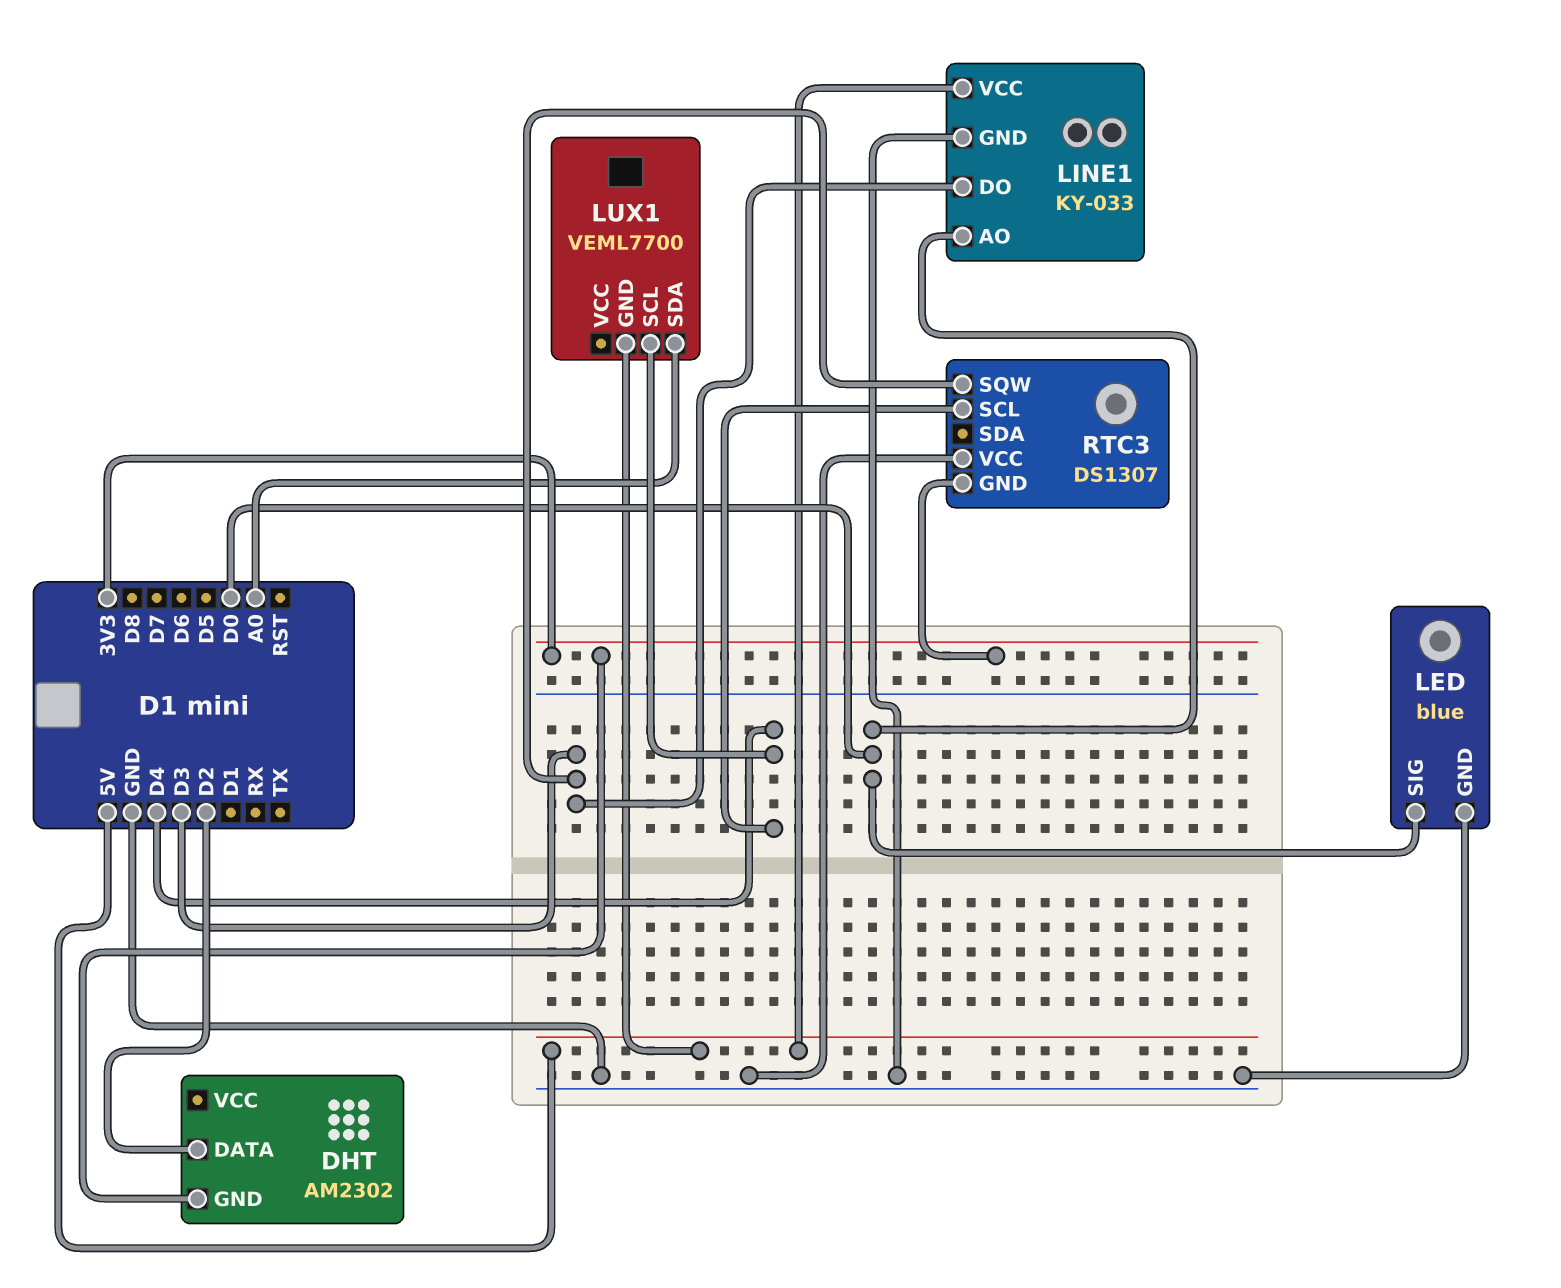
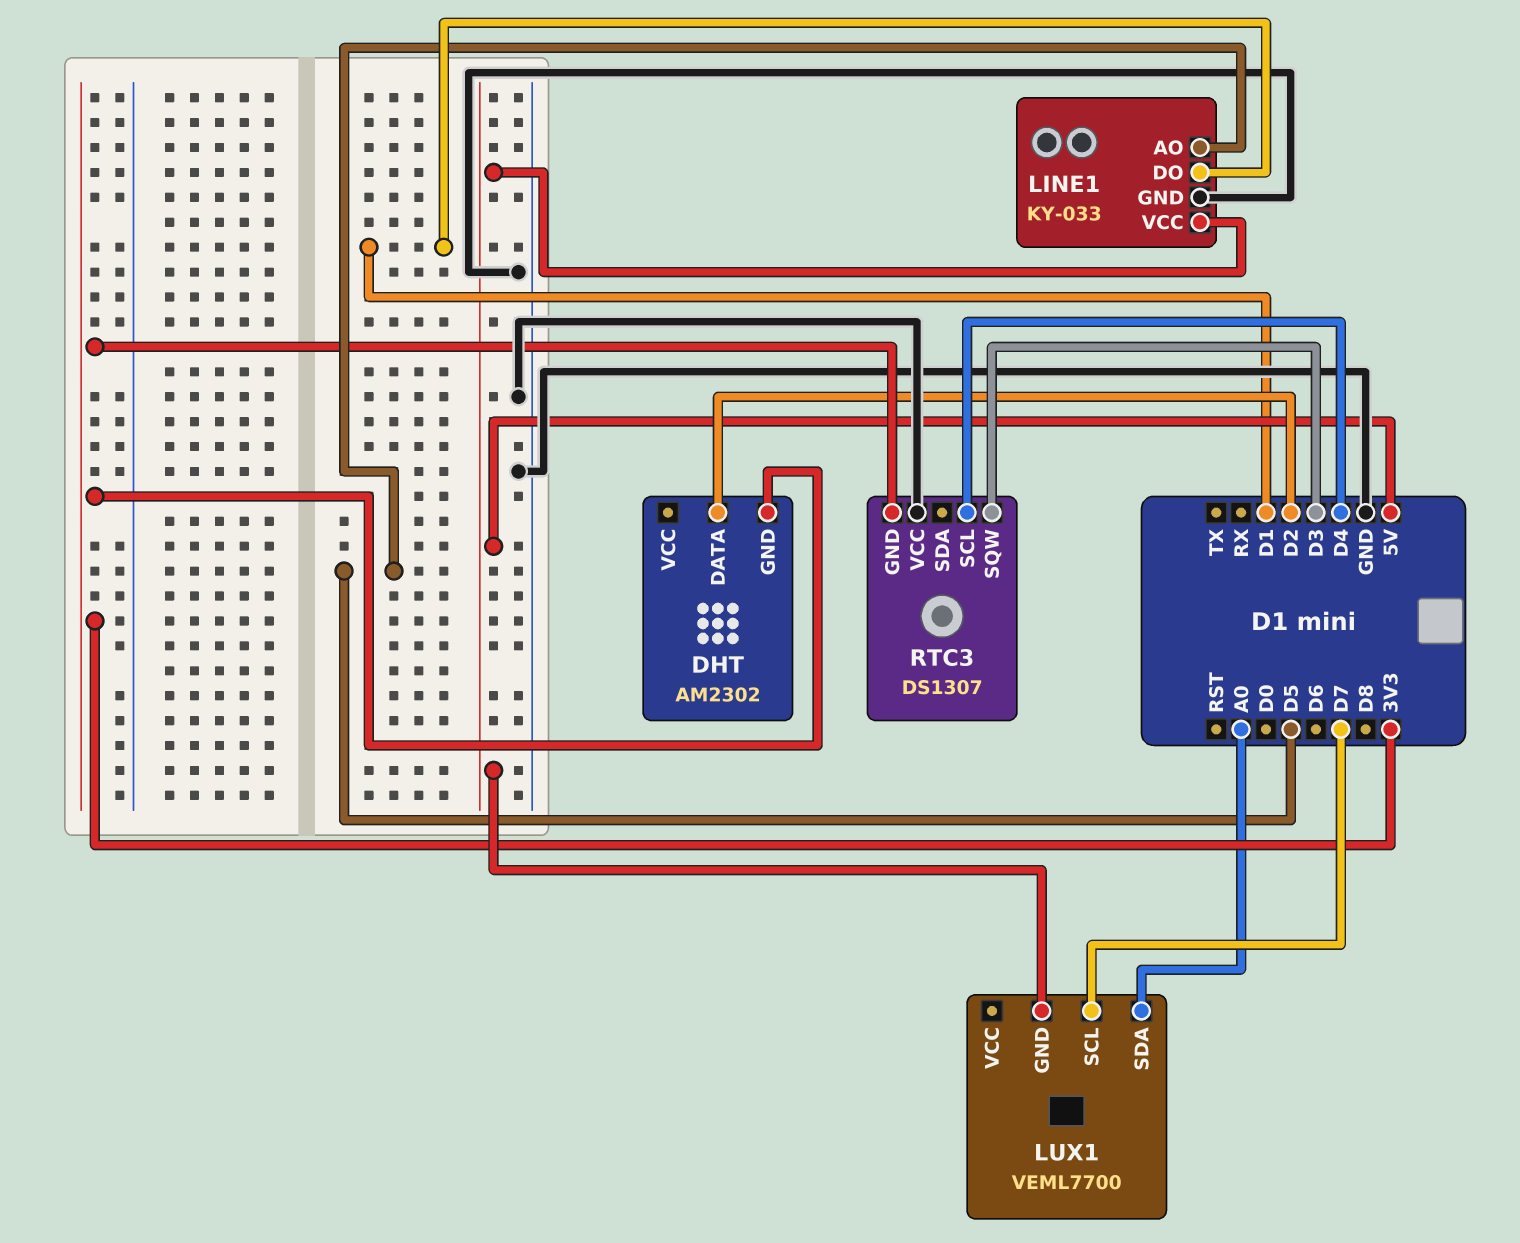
LED: blue -> none
LED pin GND: GND -> none
LED pin SIG: D0 -> none
LINE1 pin AO: D0 -> D5
LINE1 pin DO: D3 -> D1
LUX1 pin SCL: D4 -> D7

